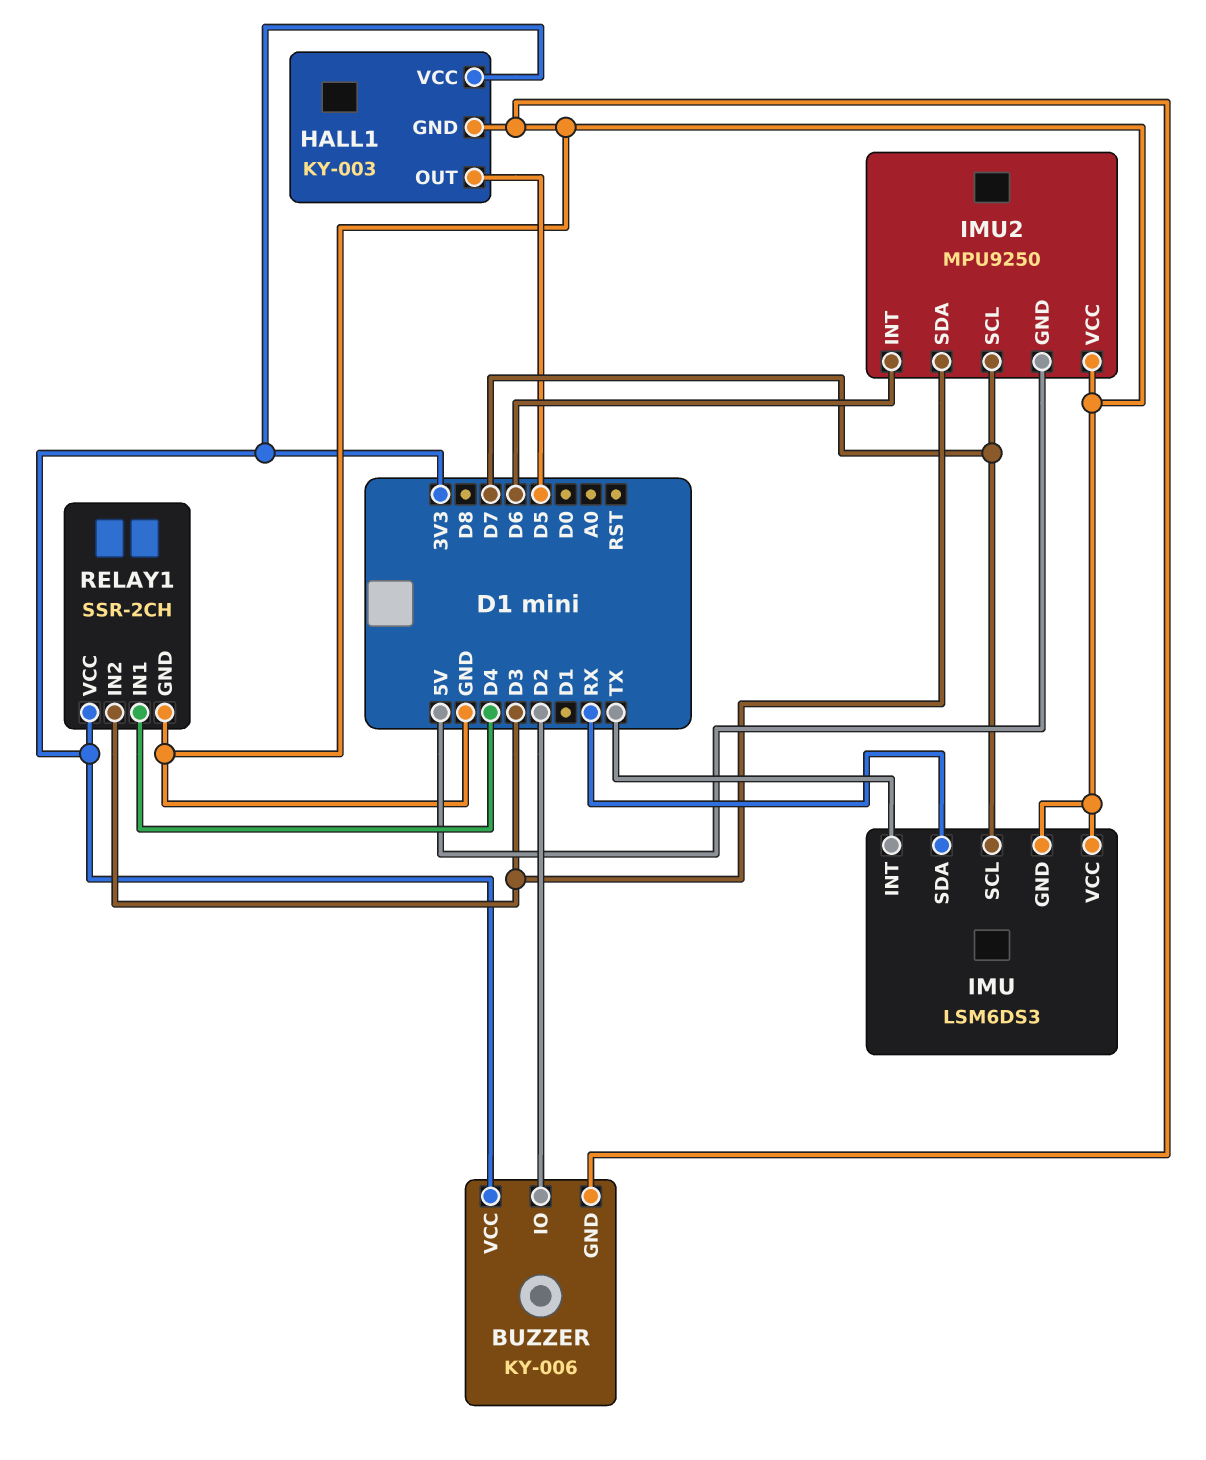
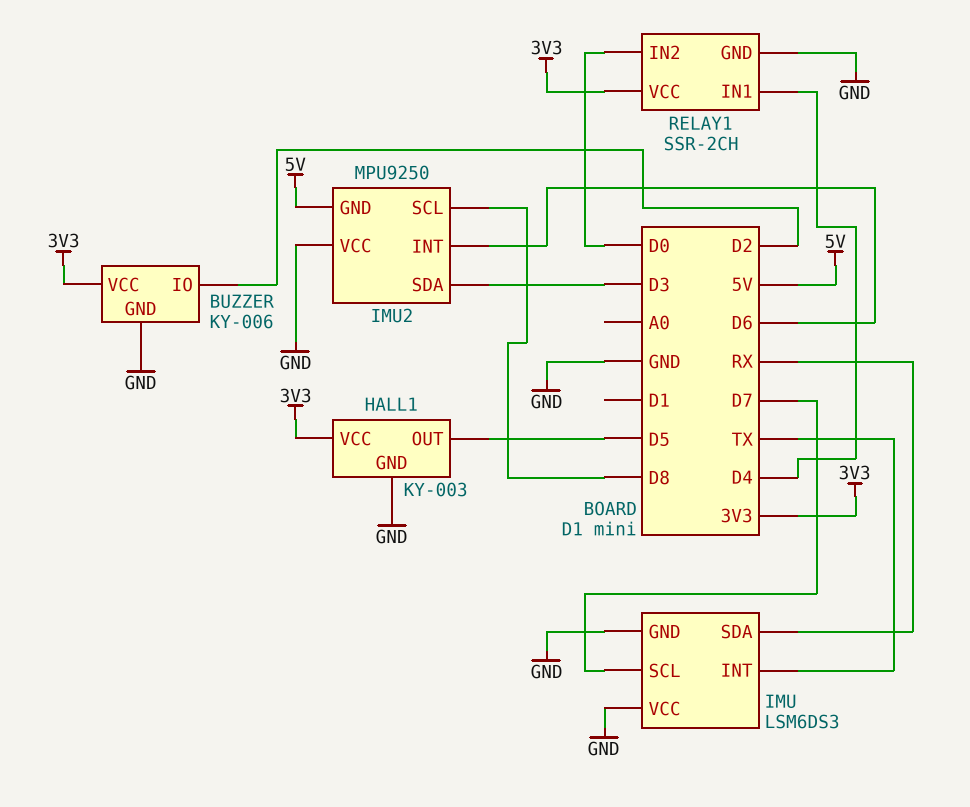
IMU2 pin SCL: D7 -> D8
RELAY1 pin IN2: D3 -> D0

